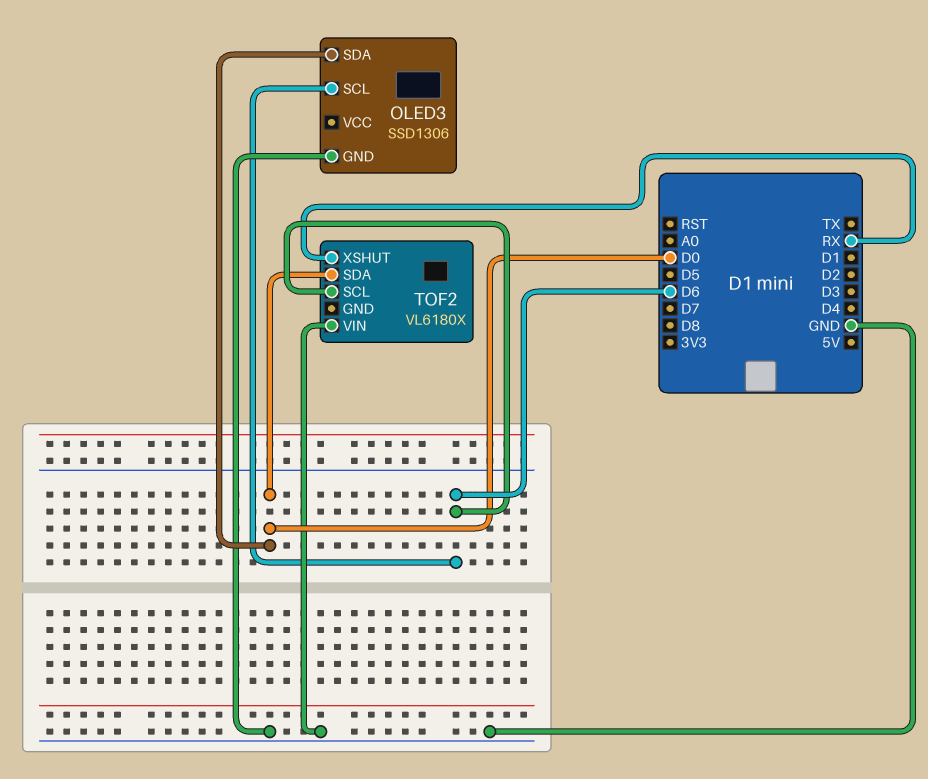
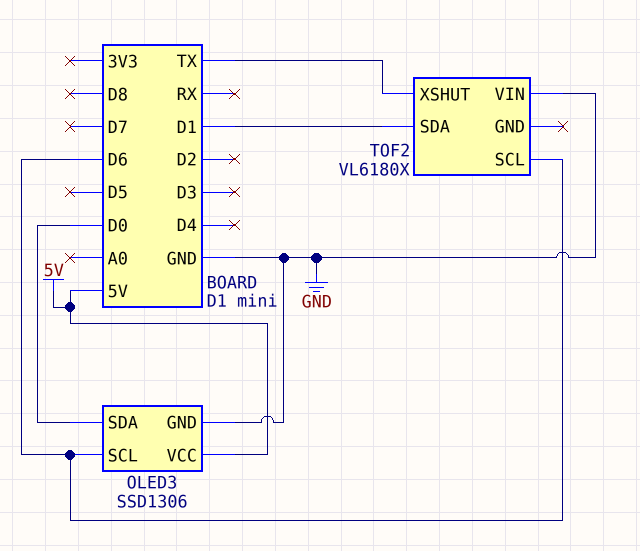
OLED3 pin VCC: none -> 5V
TOF2 pin SDA: D0 -> D1
TOF2 pin XSHUT: RX -> TX

